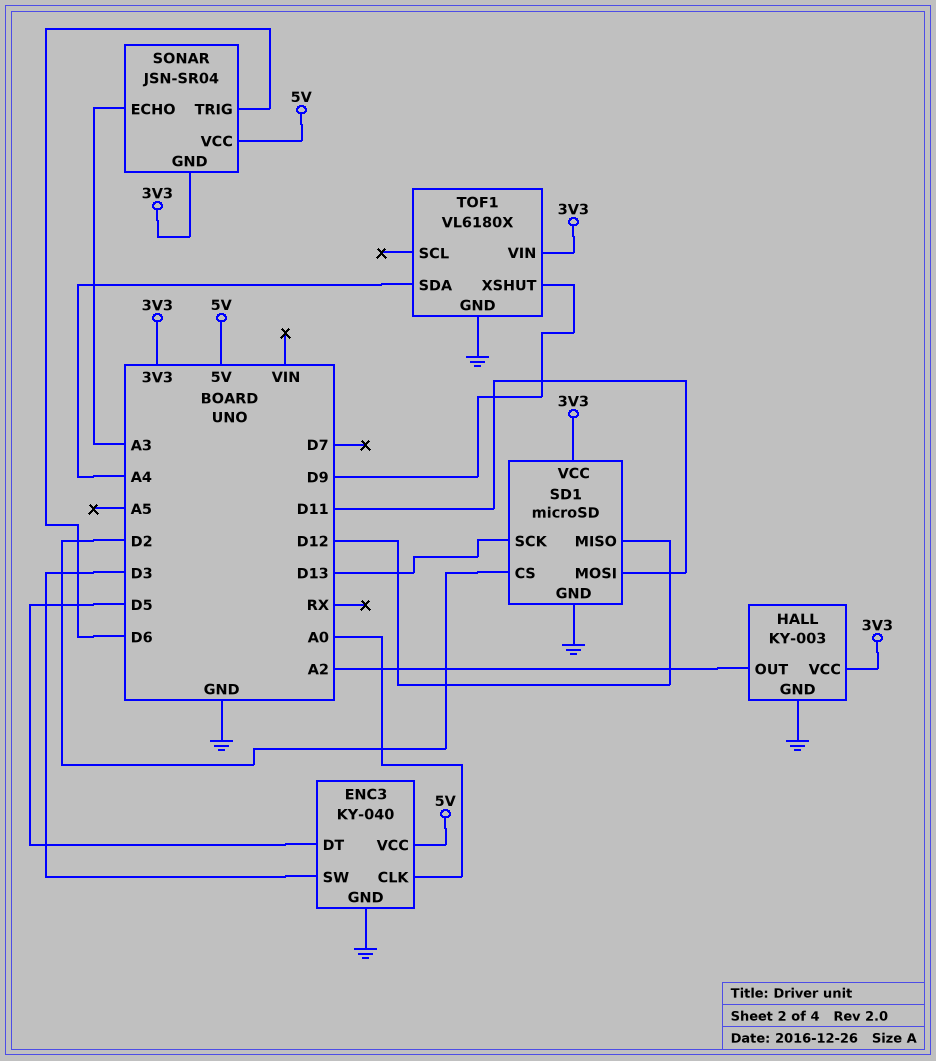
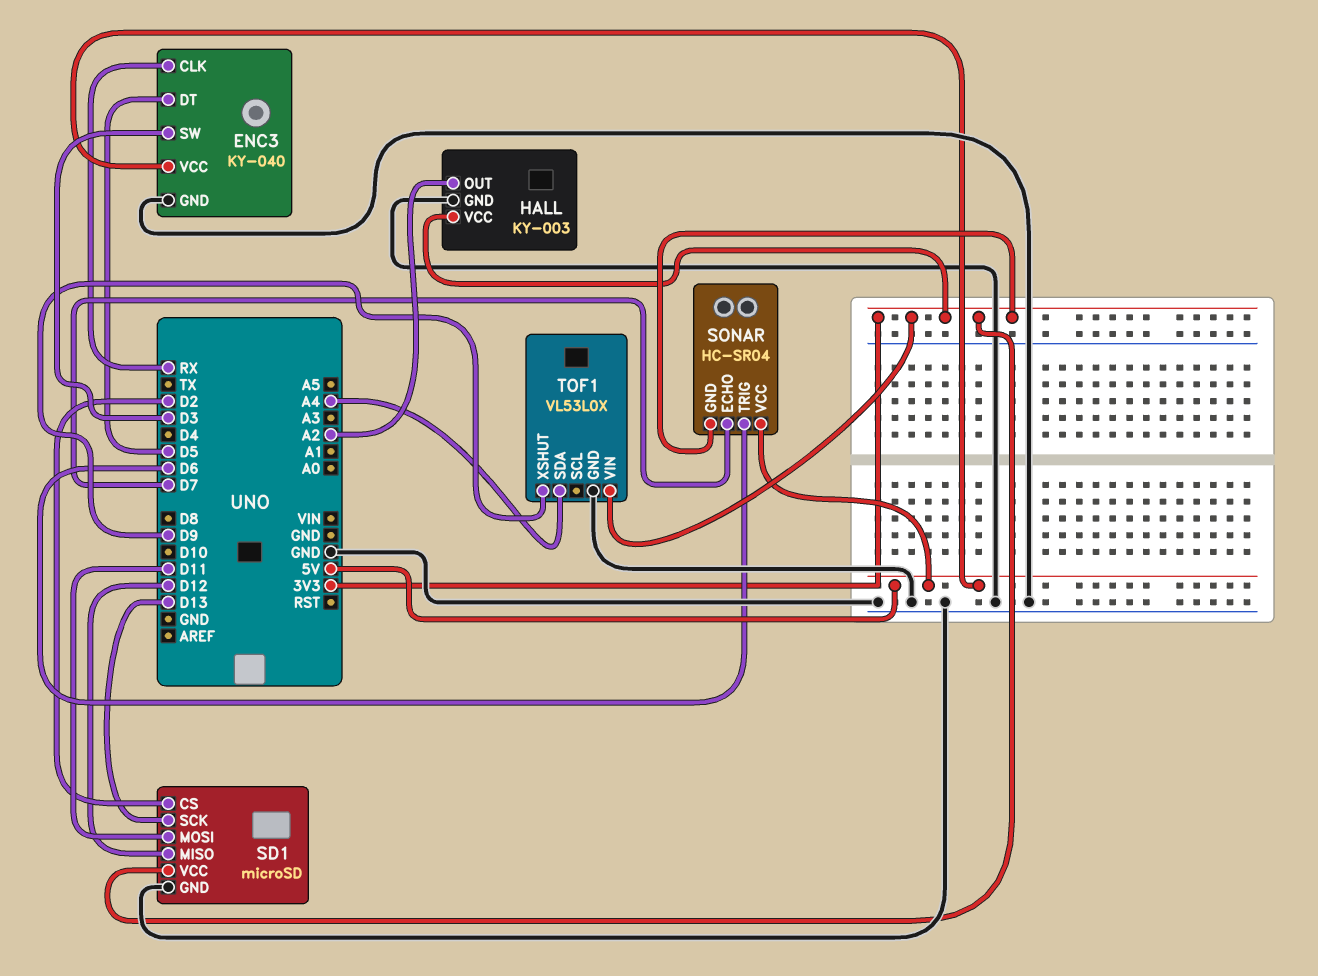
ENC3 pin CLK: A0 -> RX
SONAR: JSN-SR04 -> HC-SR04
SONAR pin ECHO: A3 -> D7
TOF1: VL6180X -> VL53L0X

